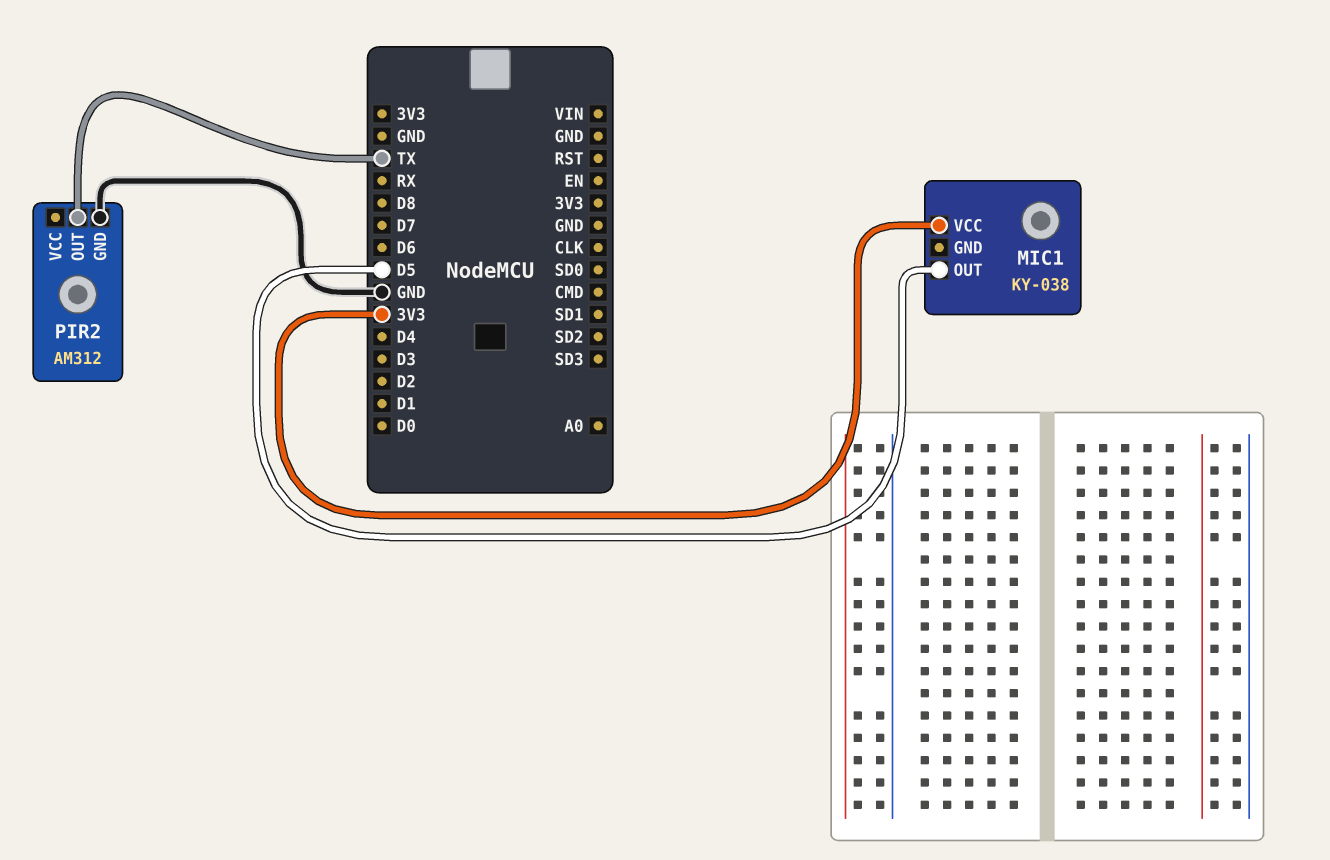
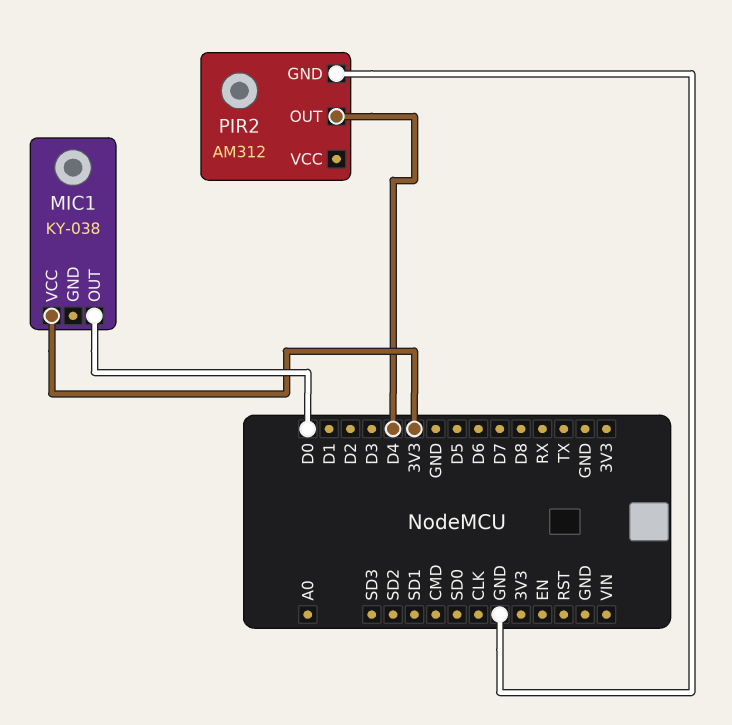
MIC1 pin OUT: D5 -> D0
PIR2 pin OUT: TX -> D4

